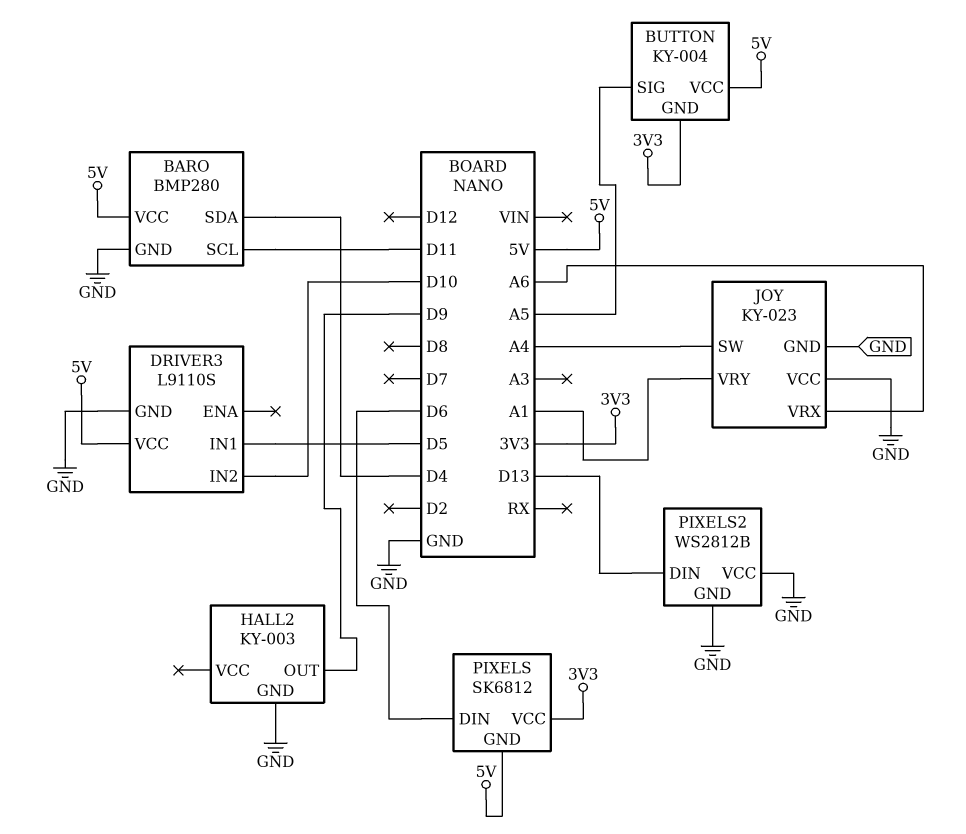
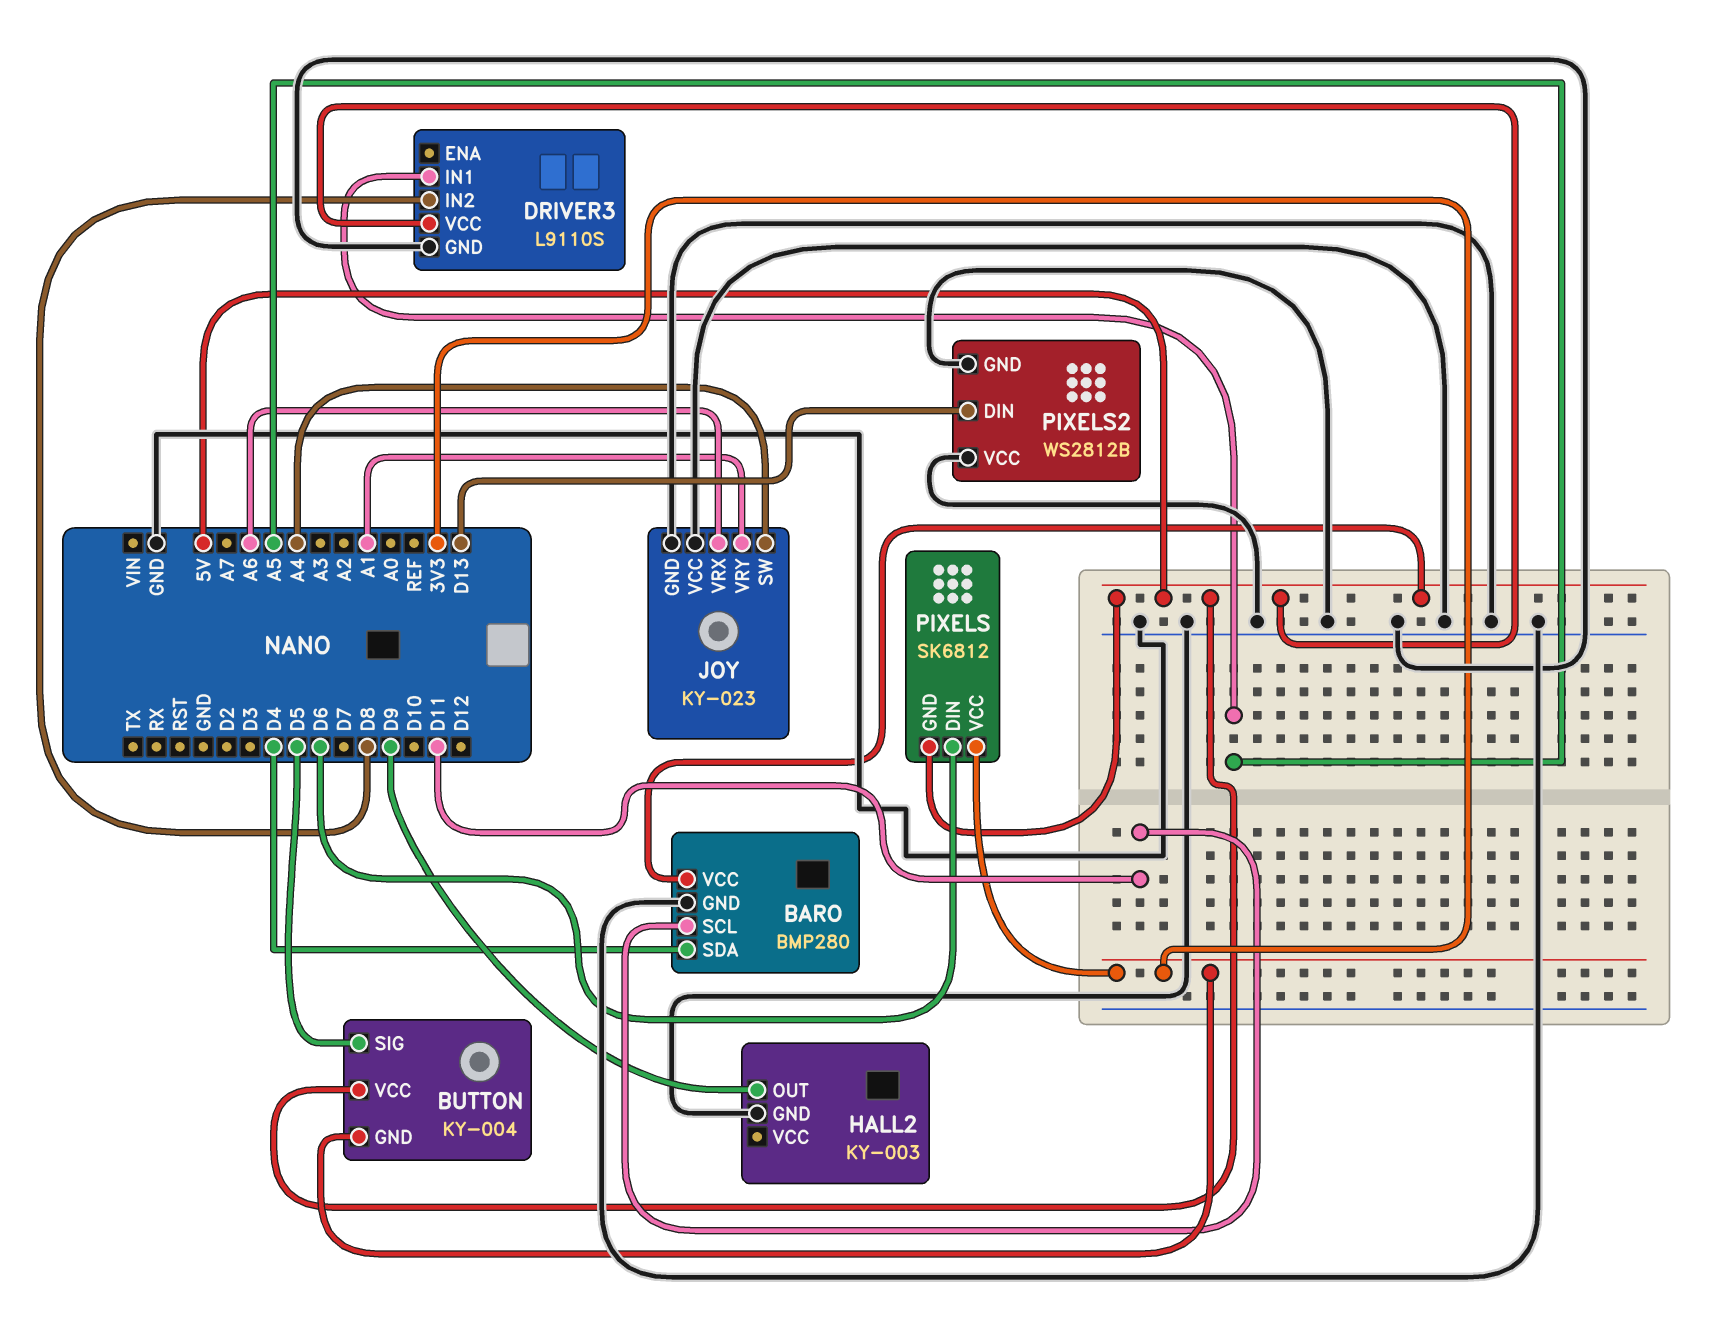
BUTTON pin SIG: A5 -> D5
DRIVER3 pin IN1: D5 -> A5
DRIVER3 pin IN2: D10 -> D8

